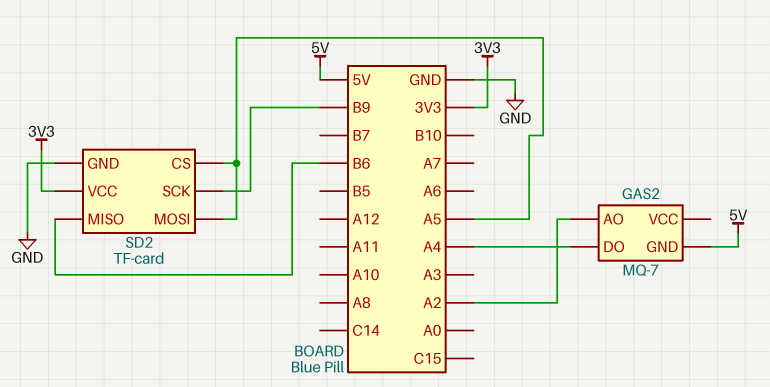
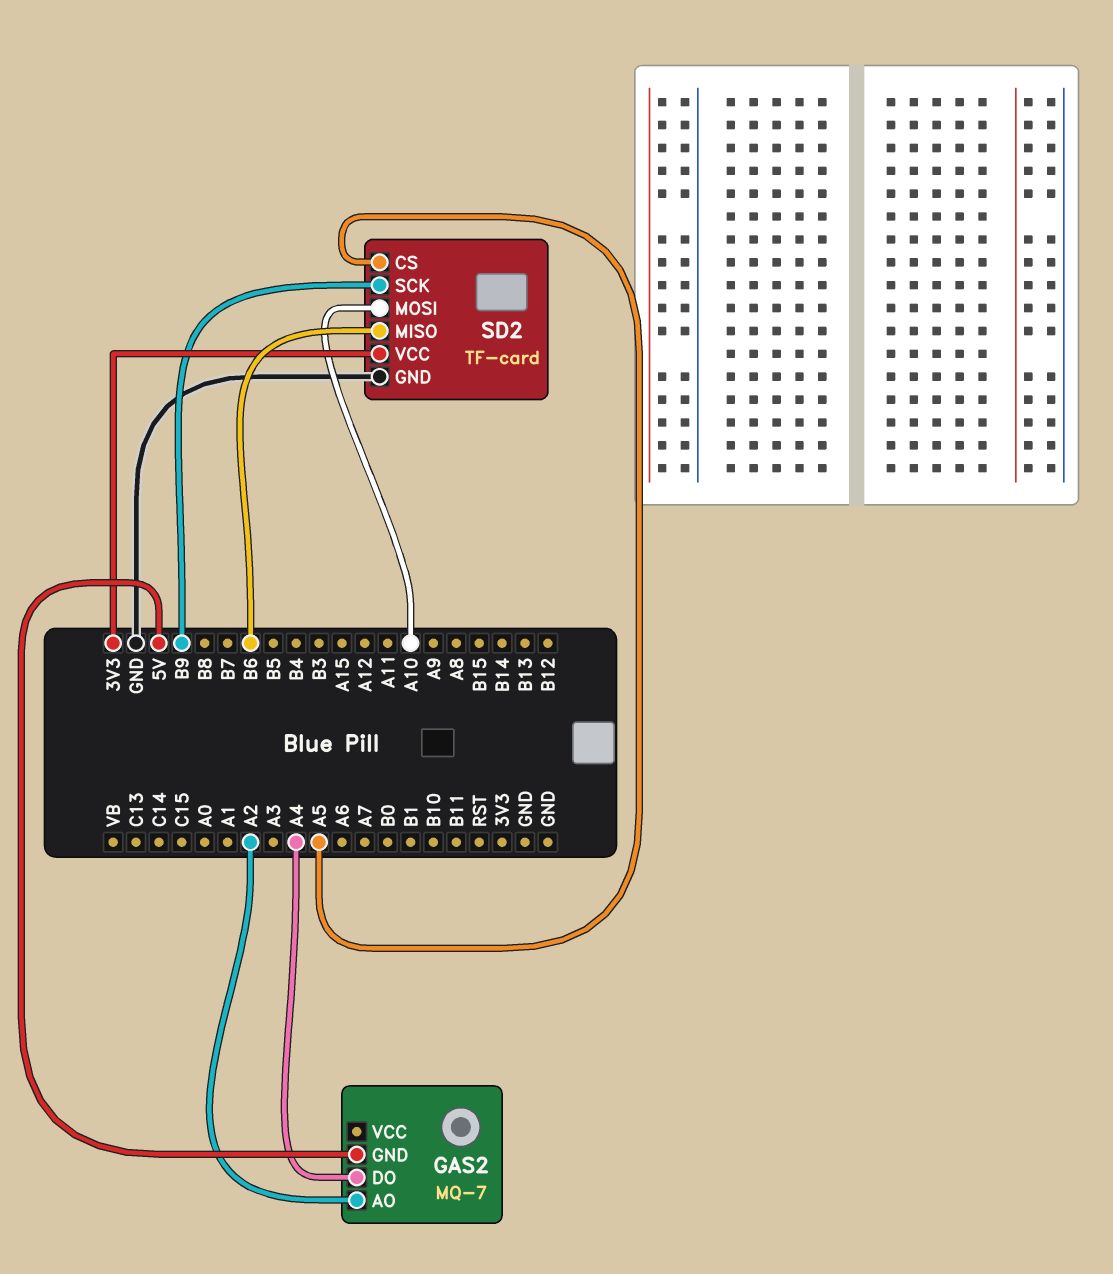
SD2 pin MOSI: A5 -> A10

